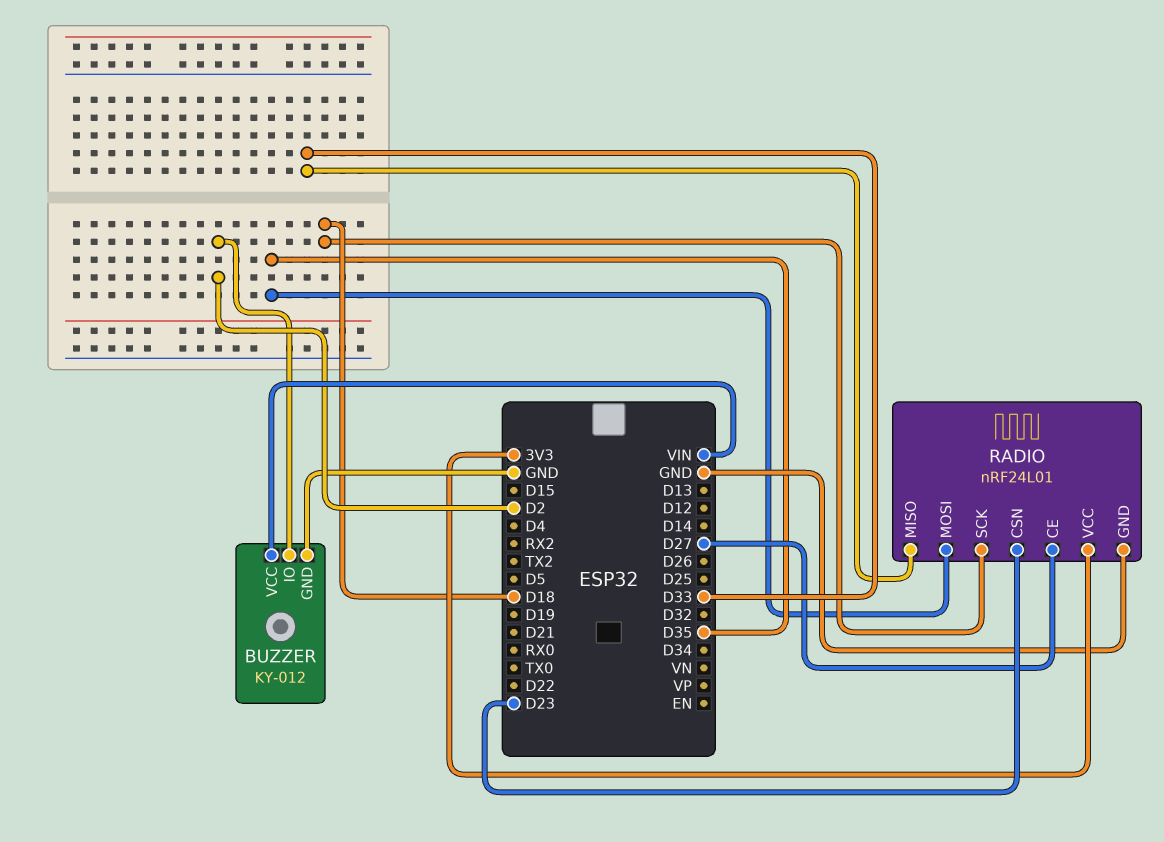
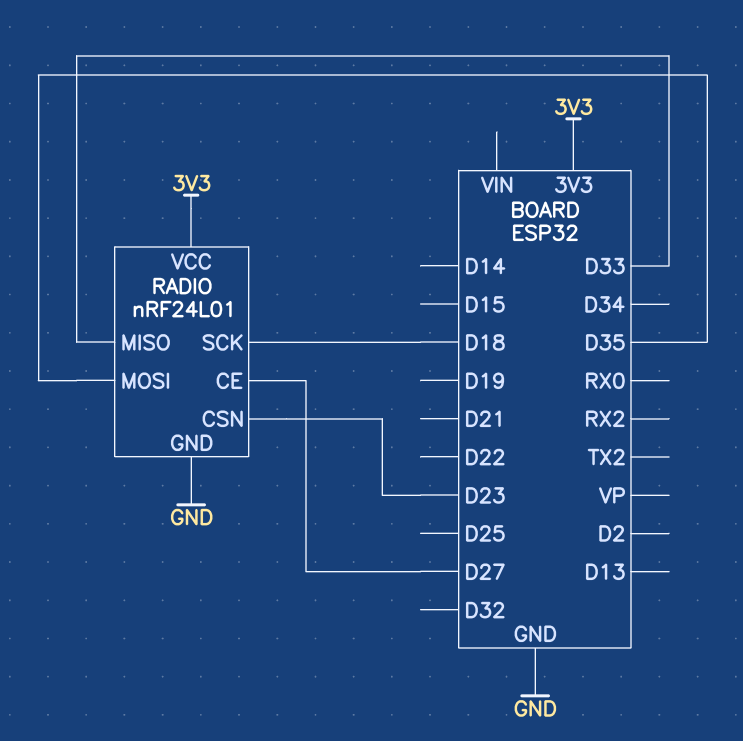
BUZZER: KY-012 -> none
BUZZER pin GND: GND -> none
BUZZER pin IO: D2 -> none
BUZZER pin VCC: VIN -> none

